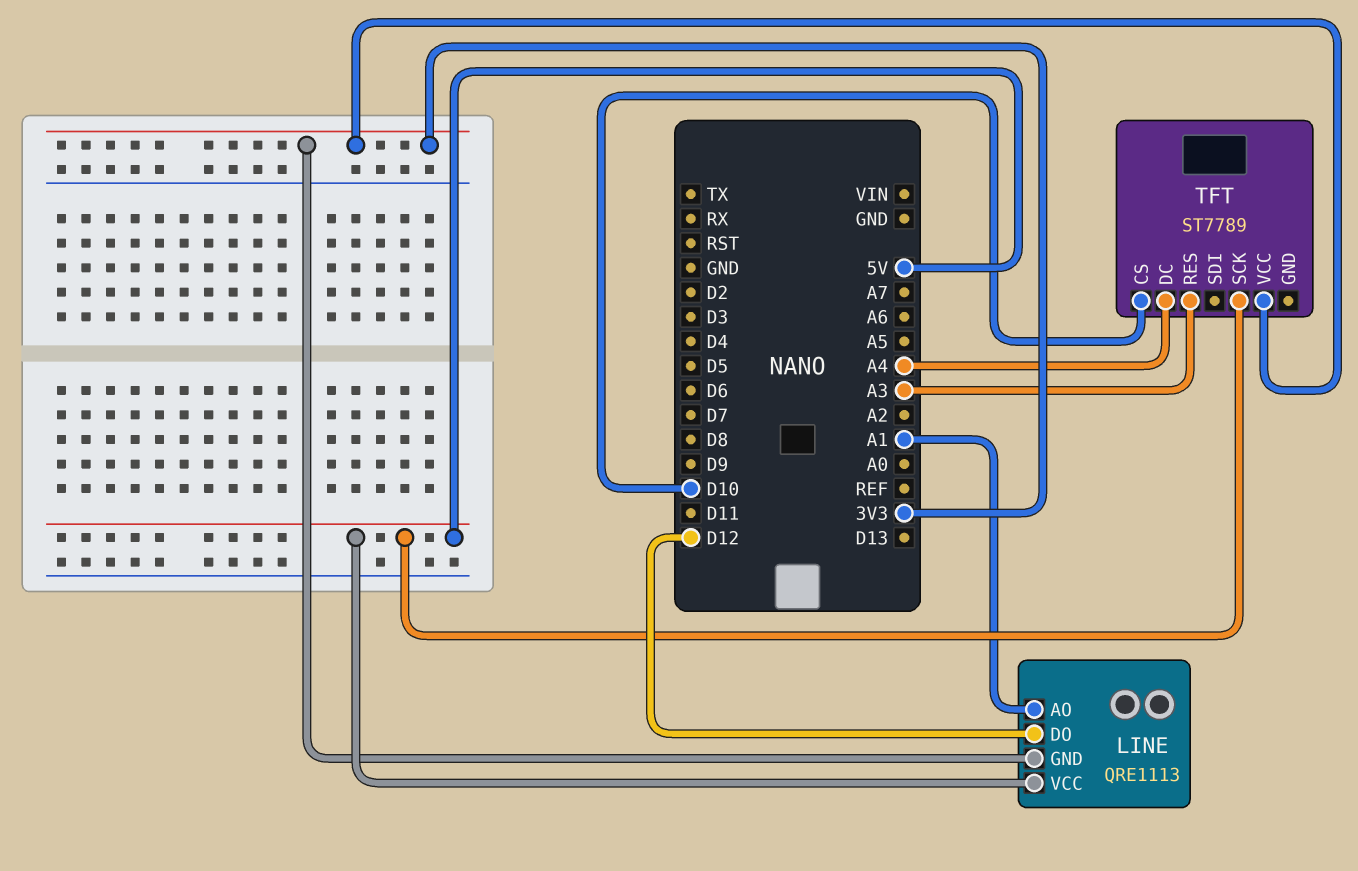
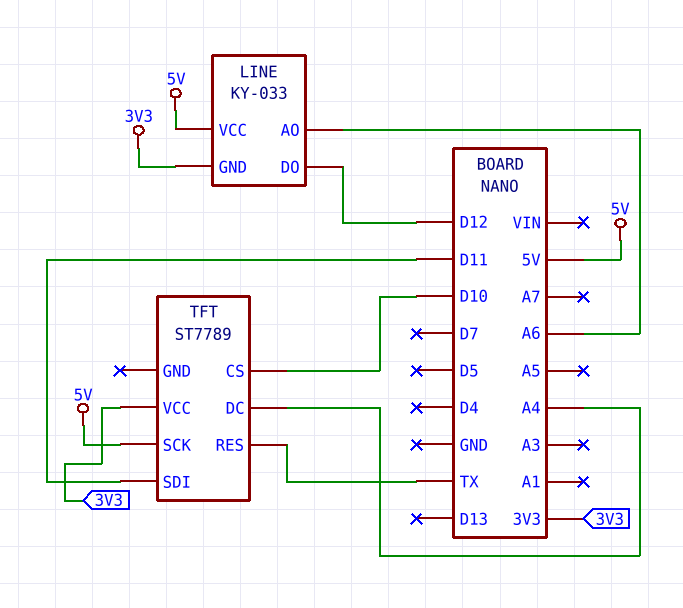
LINE: QRE1113 -> KY-033
LINE pin AO: A1 -> A6
TFT pin RES: A3 -> TX
TFT pin SDI: none -> D11

